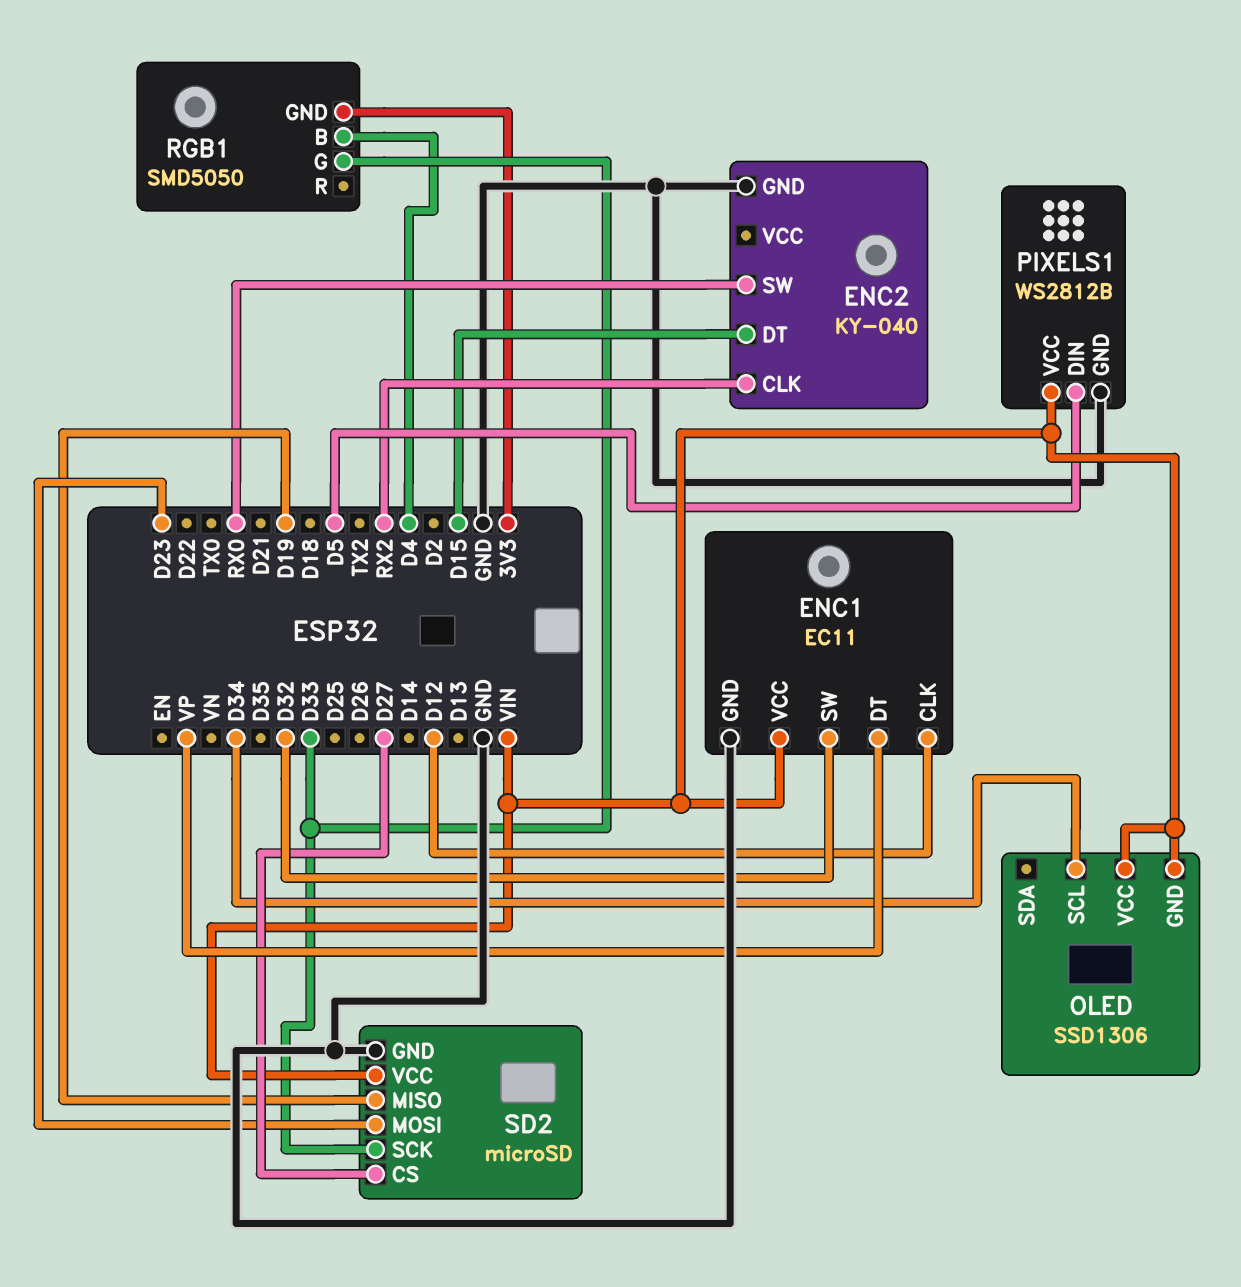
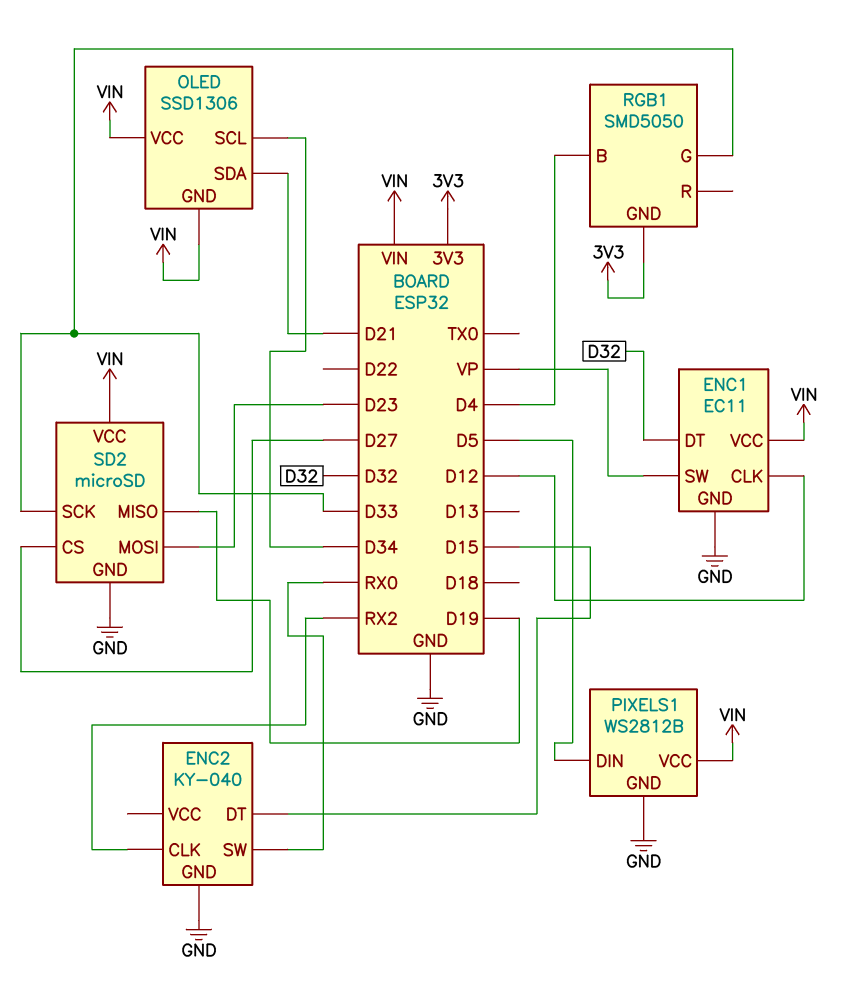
ENC1 pin DT: VP -> D32
ENC1 pin SW: D32 -> VP
OLED pin SDA: none -> D21

